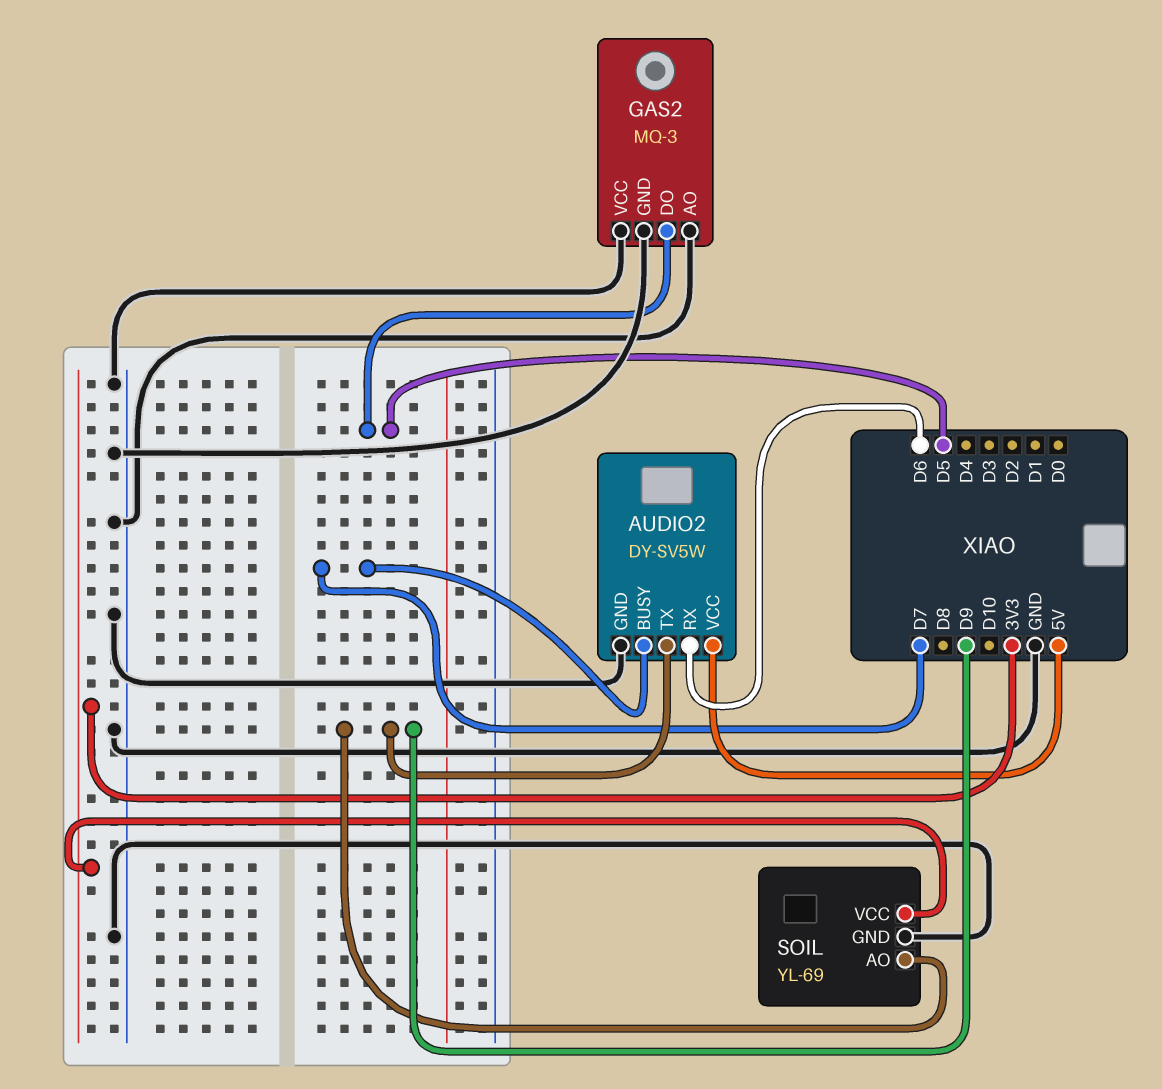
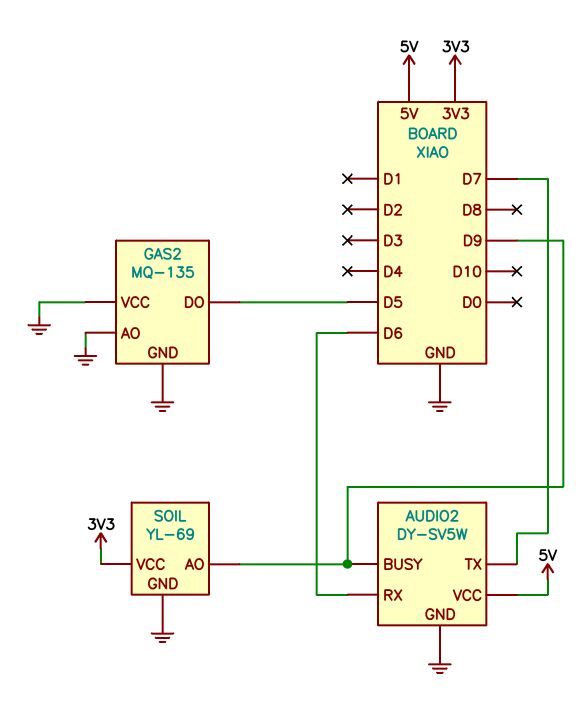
AUDIO2 pin BUSY: D7 -> D9
AUDIO2 pin TX: D9 -> D7
GAS2: MQ-3 -> MQ-135

